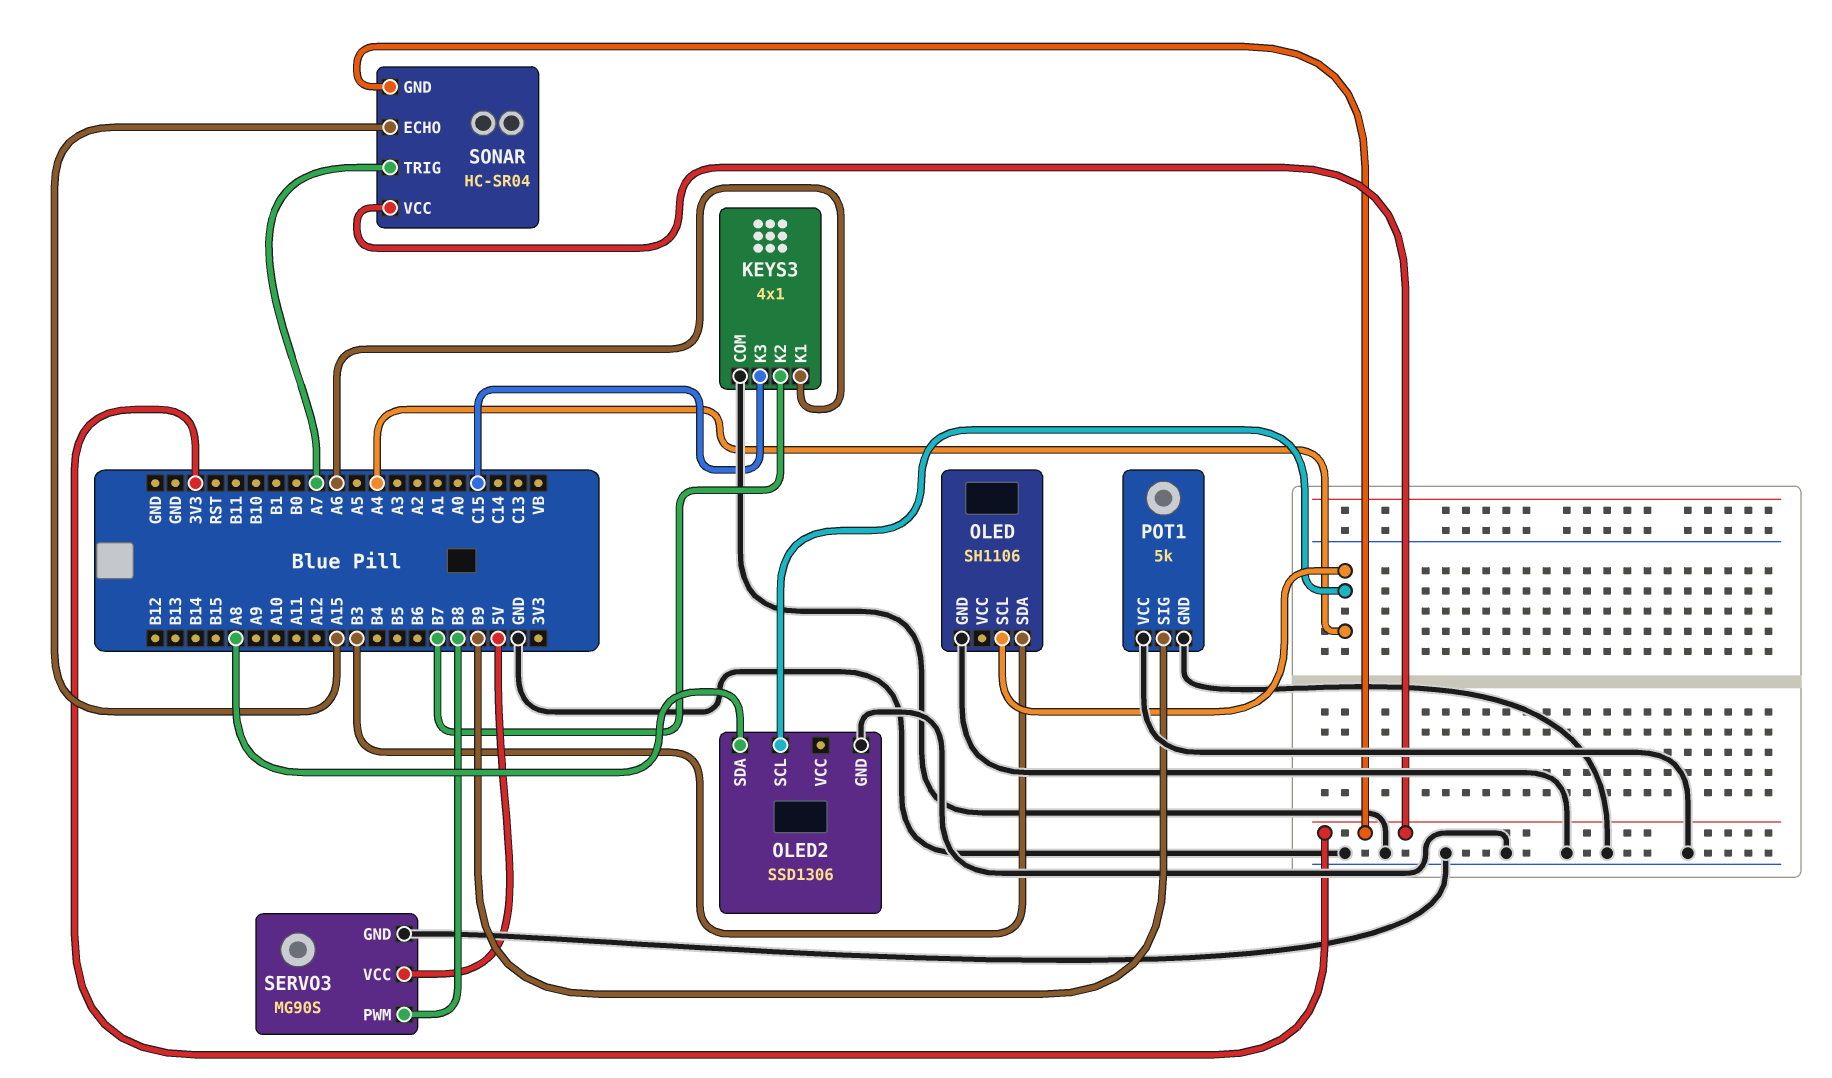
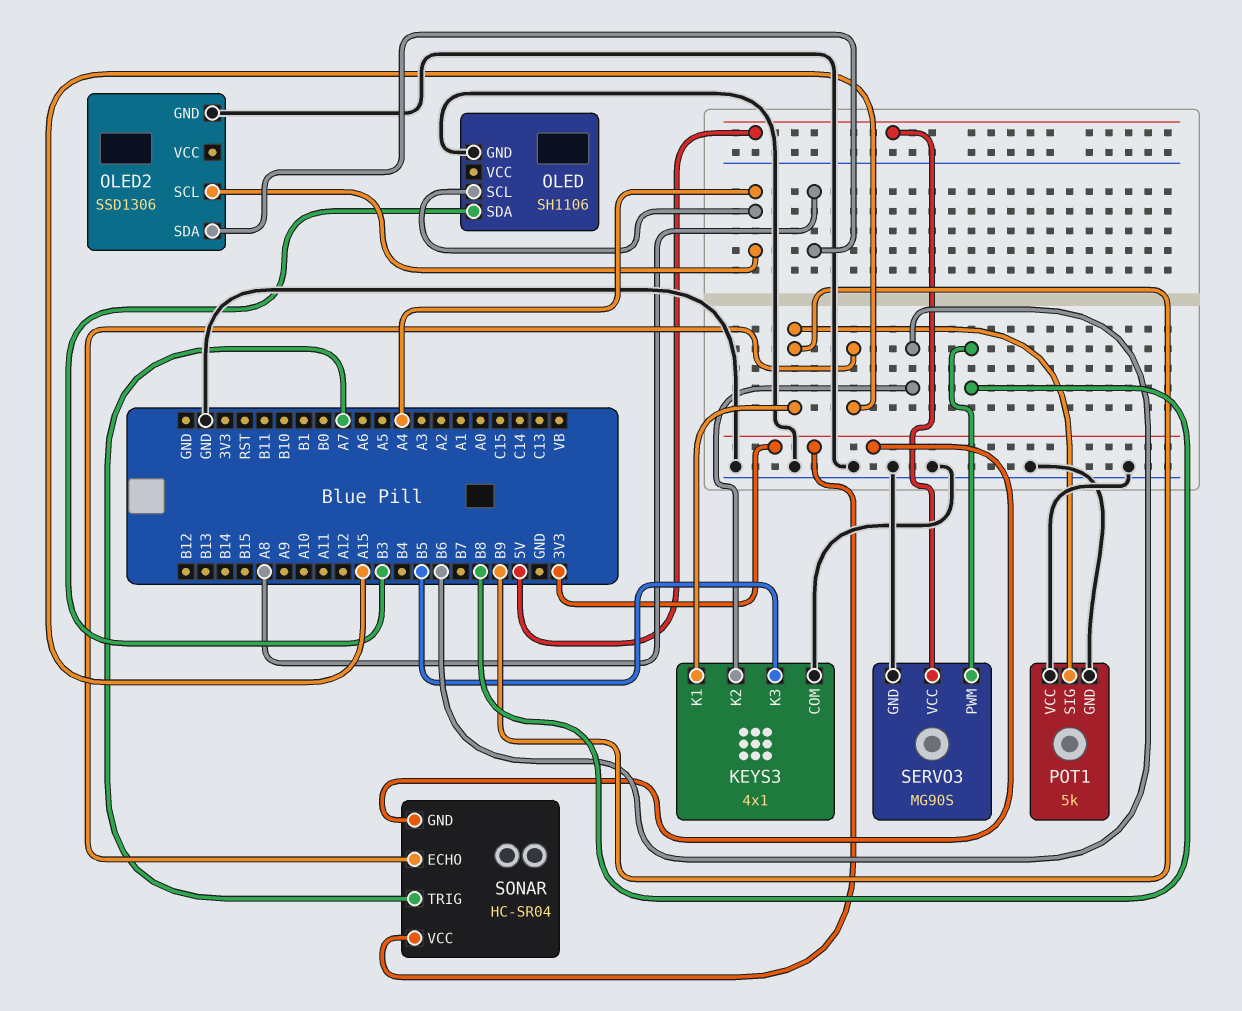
KEYS3 pin K1: A6 -> B9
KEYS3 pin K2: B7 -> B6
KEYS3 pin K3: C15 -> B5

